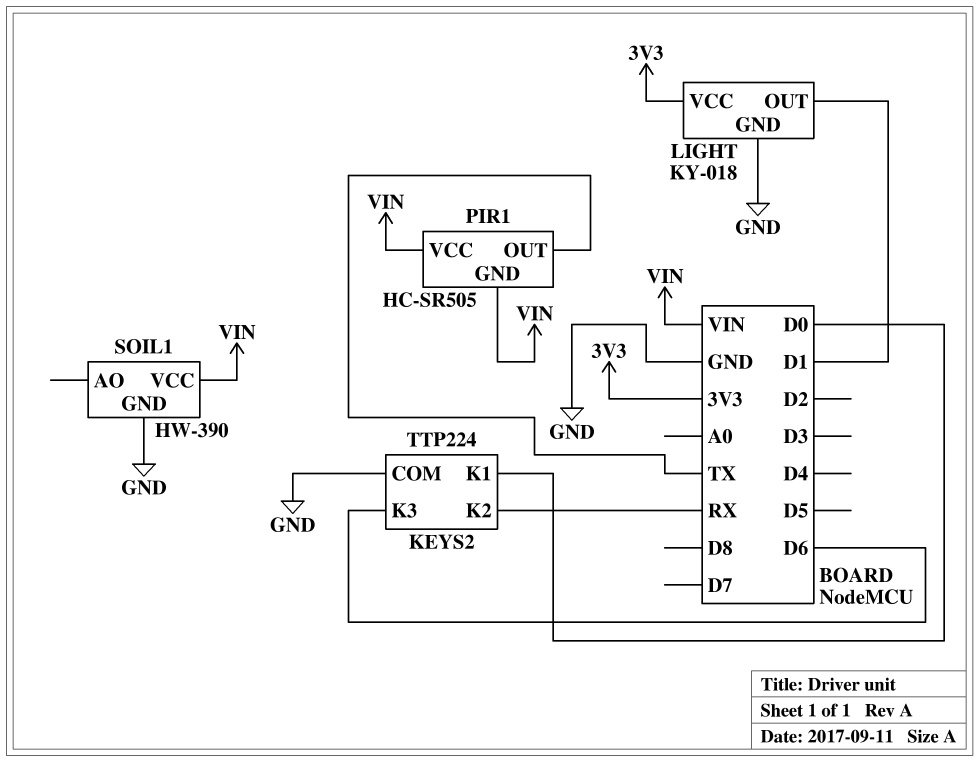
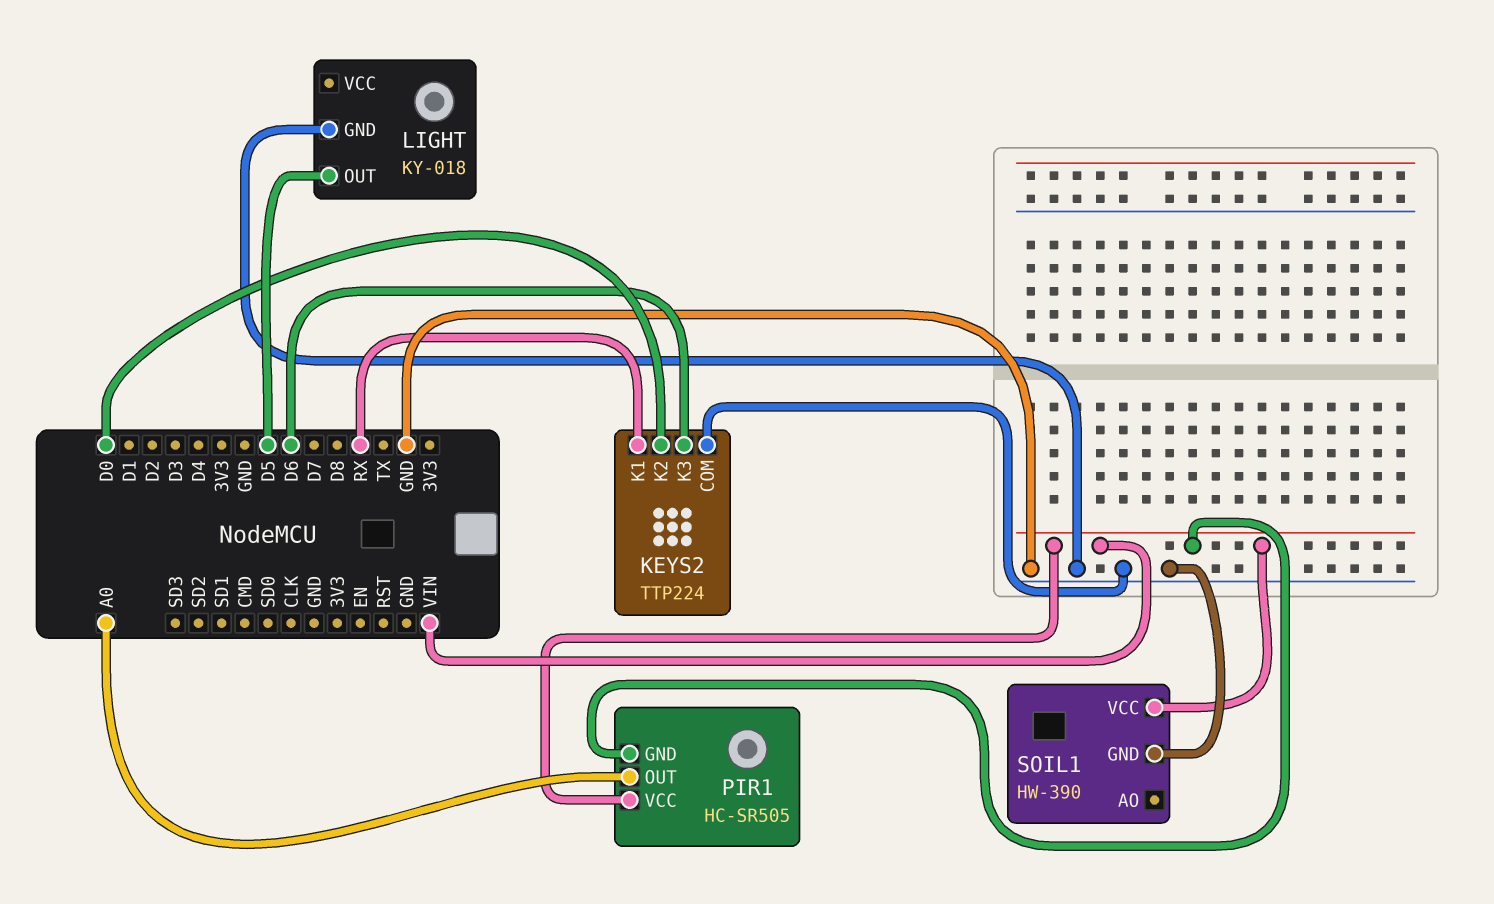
KEYS2 pin K1: D0 -> RX
KEYS2 pin K2: RX -> D0
LIGHT pin OUT: D1 -> D5
LIGHT pin VCC: 3V3 -> none
PIR1 pin OUT: TX -> A0

